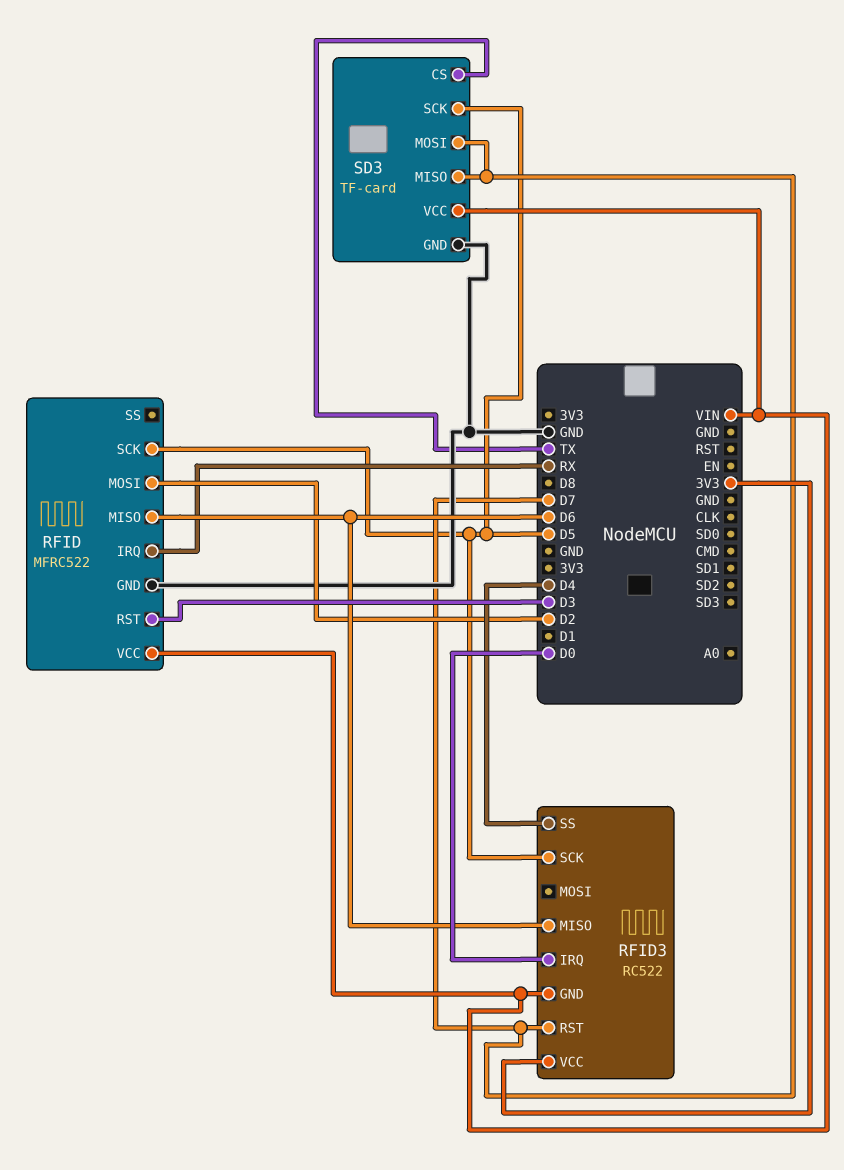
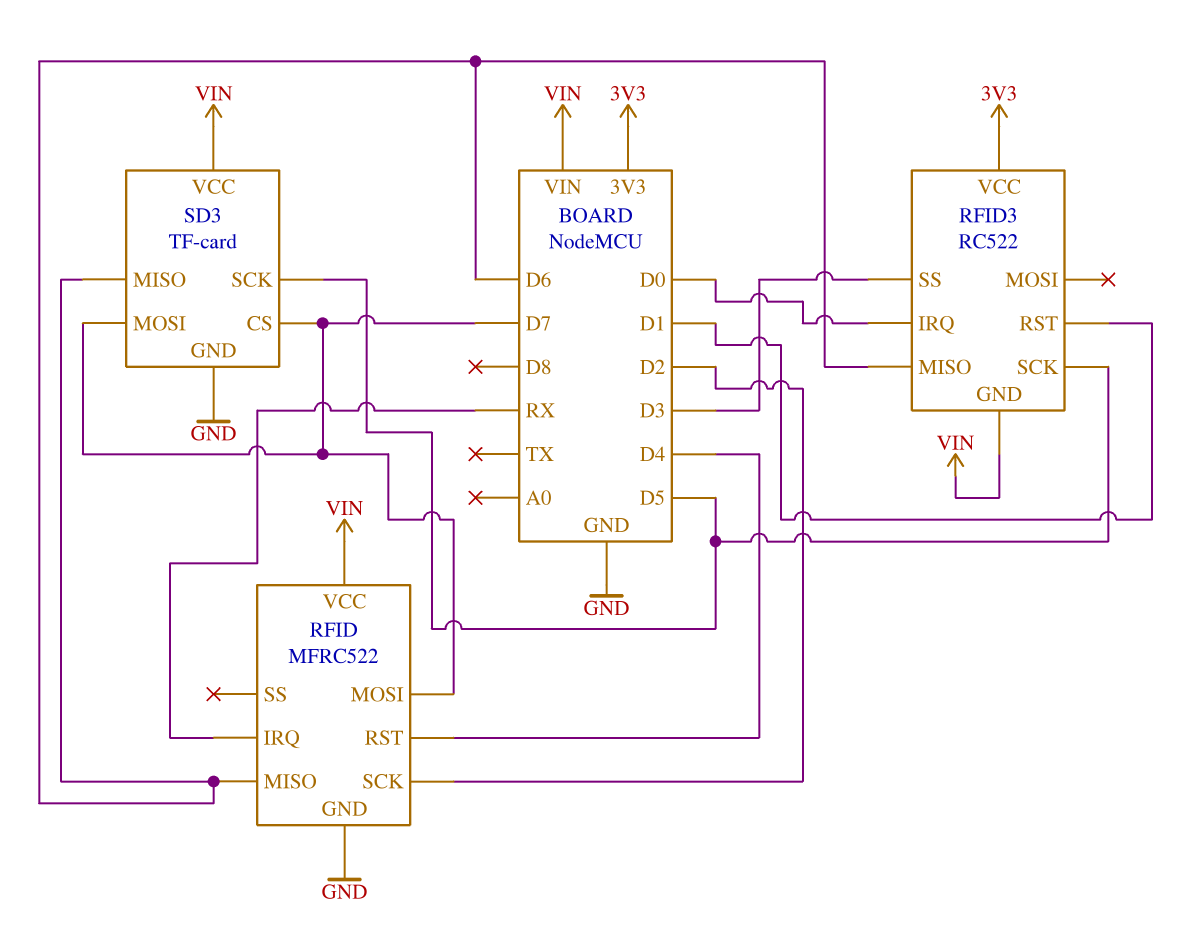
RFID pin MOSI: D2 -> D7
RFID pin RST: D3 -> D4
RFID pin SCK: D5 -> D2
RFID3 pin RST: D7 -> D1
RFID3 pin SS: D4 -> D3
SD3 pin CS: TX -> D7
SD3 pin MISO: D7 -> D6

